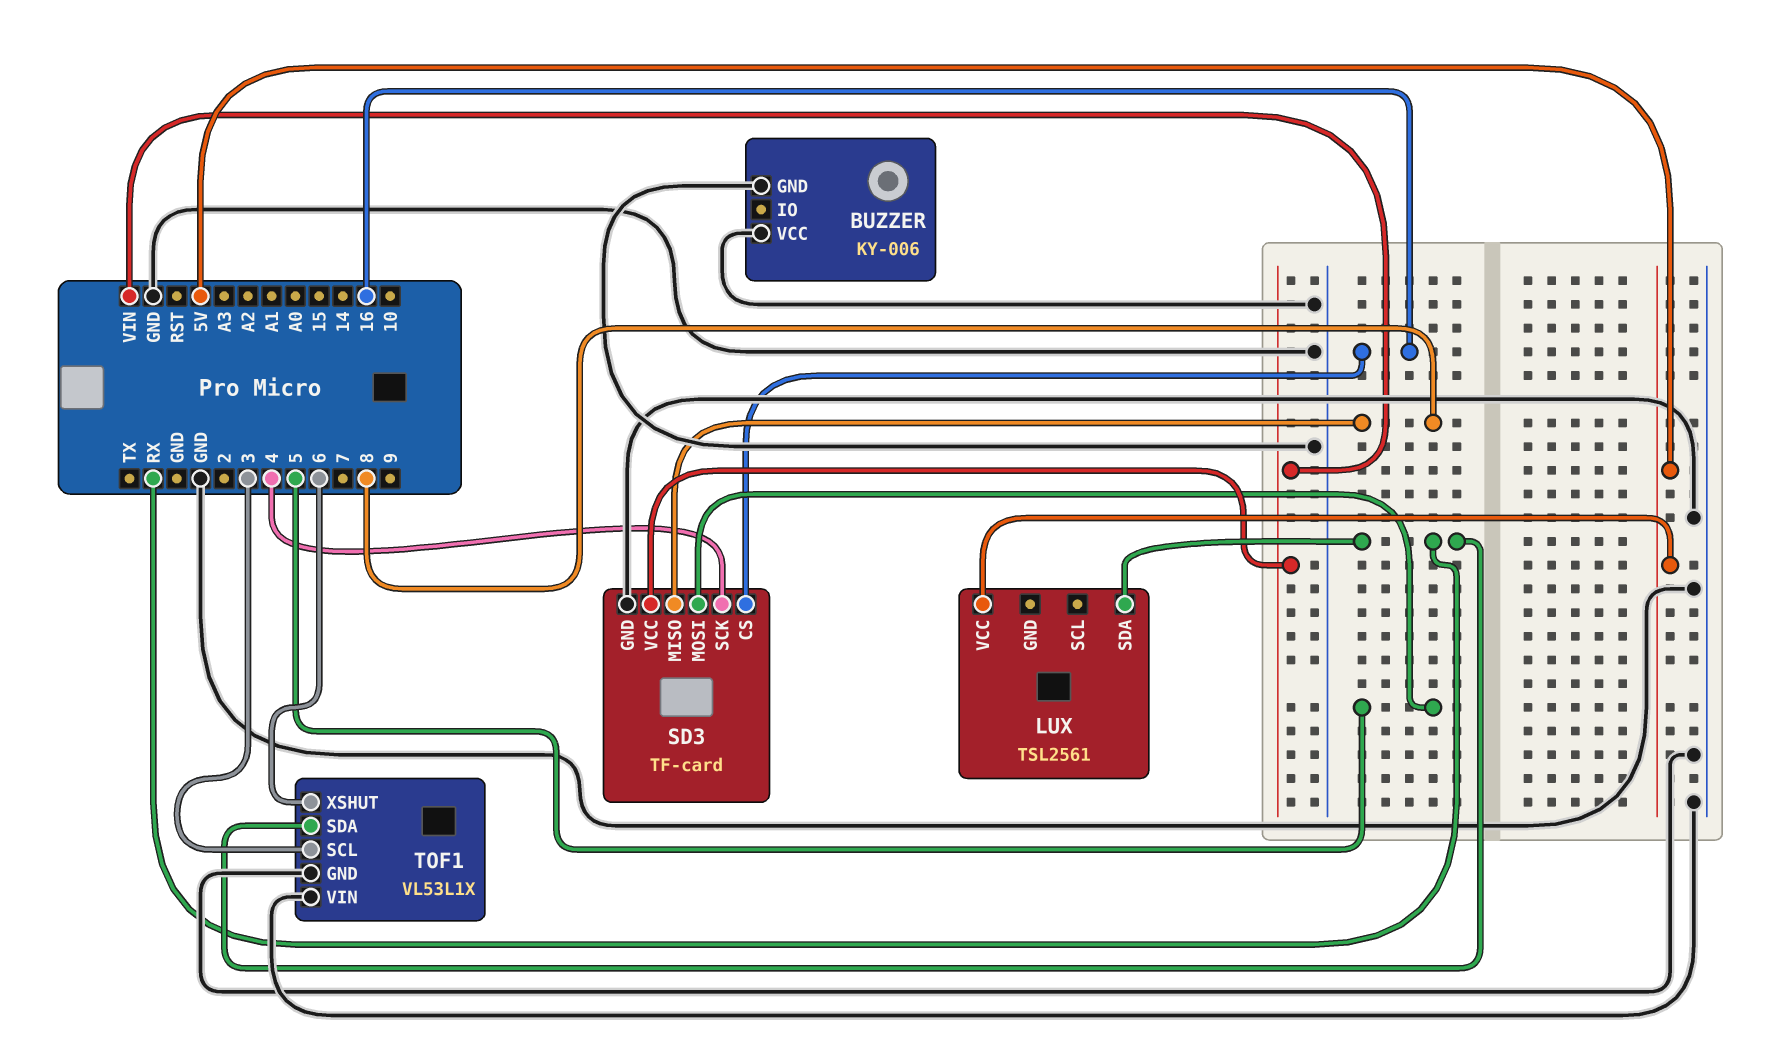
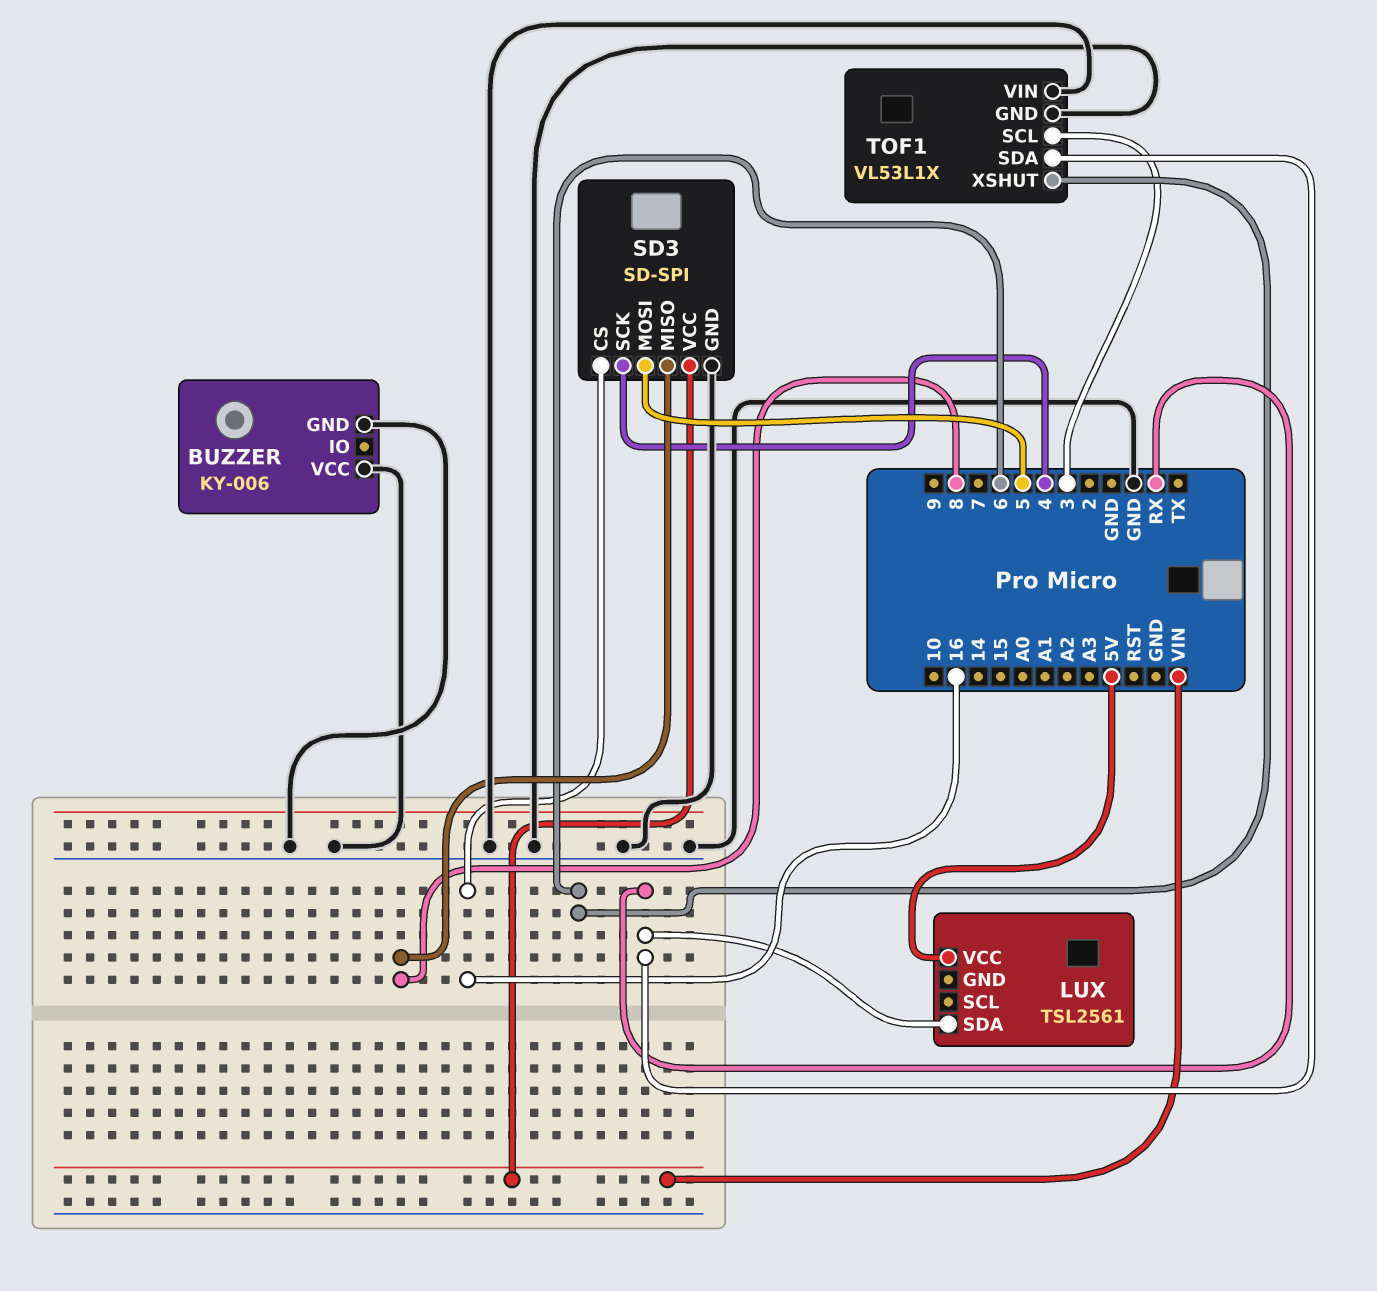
SD3: TF-card -> SD-SPI

